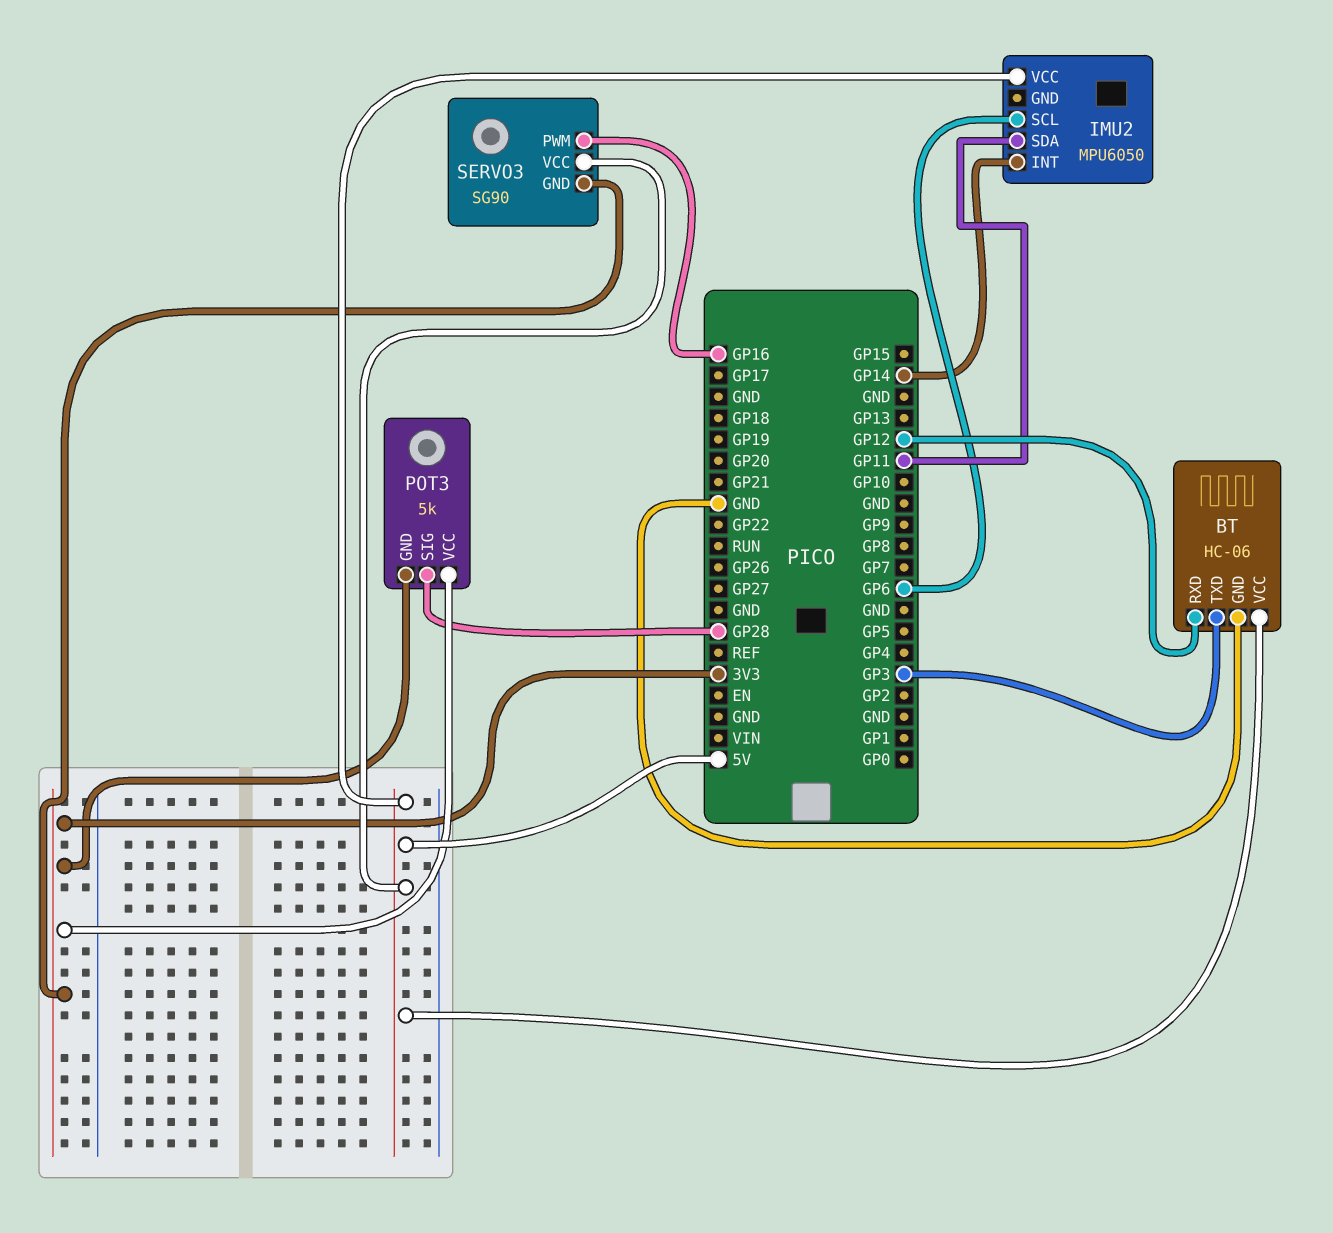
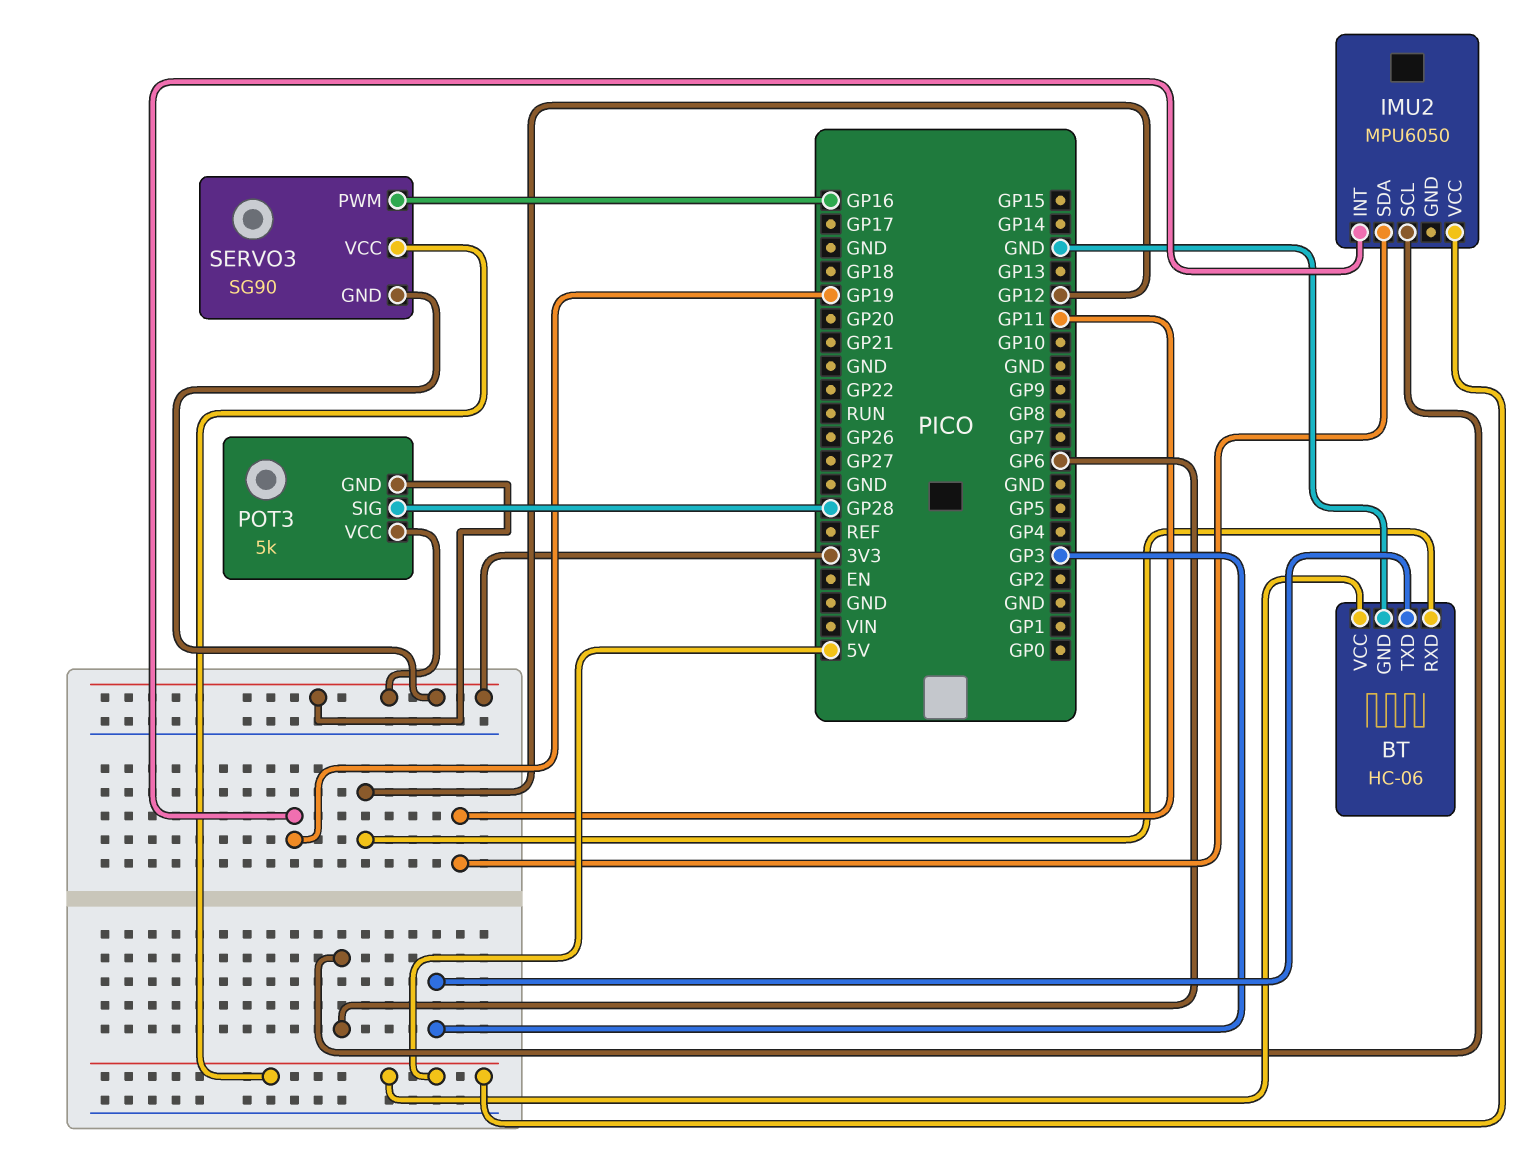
IMU2 pin INT: GP14 -> GP19

